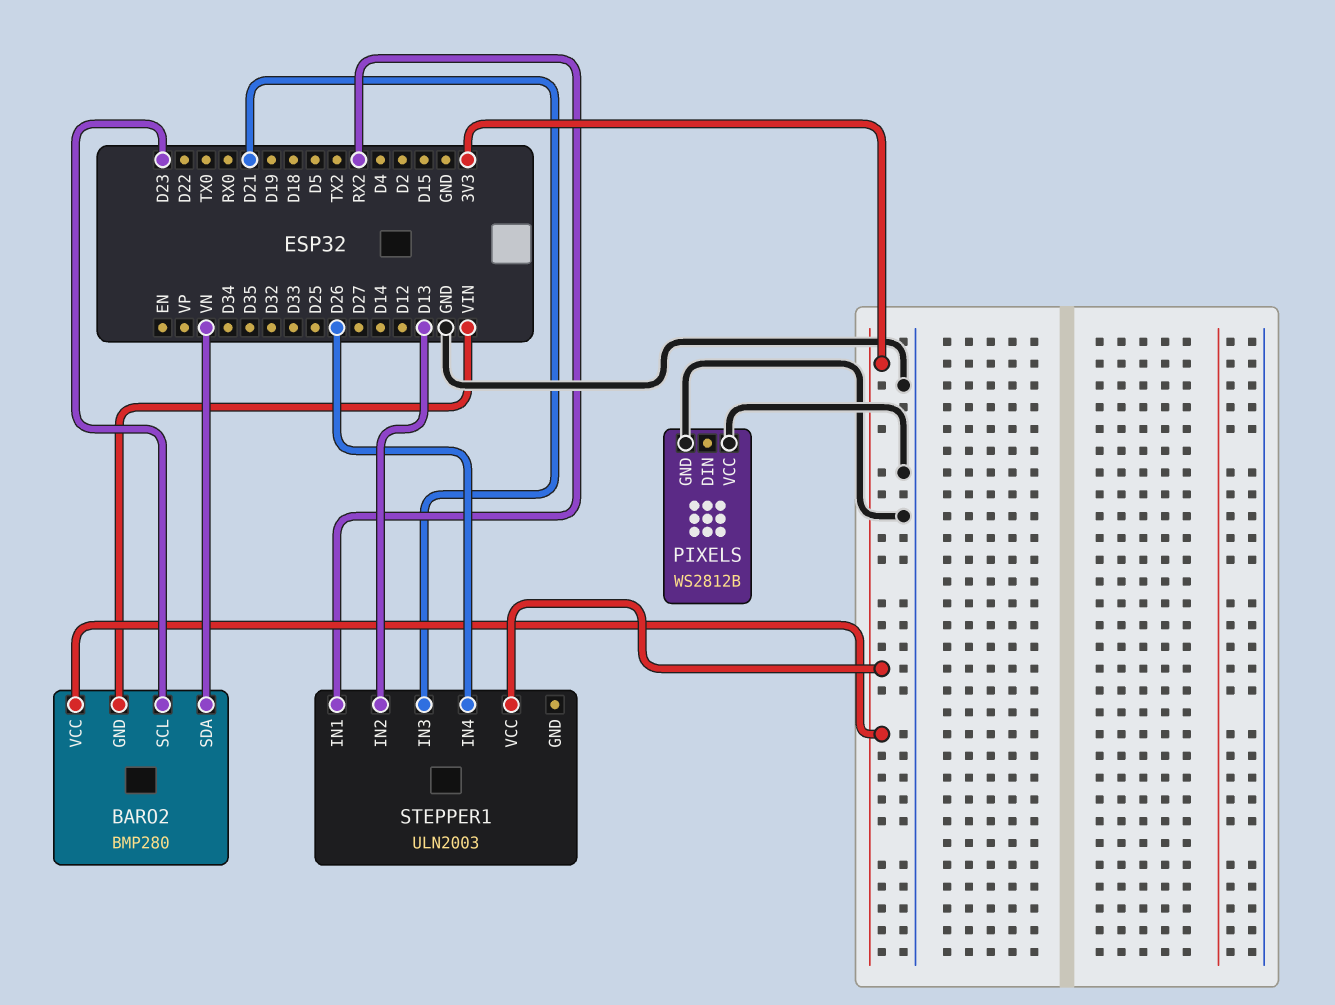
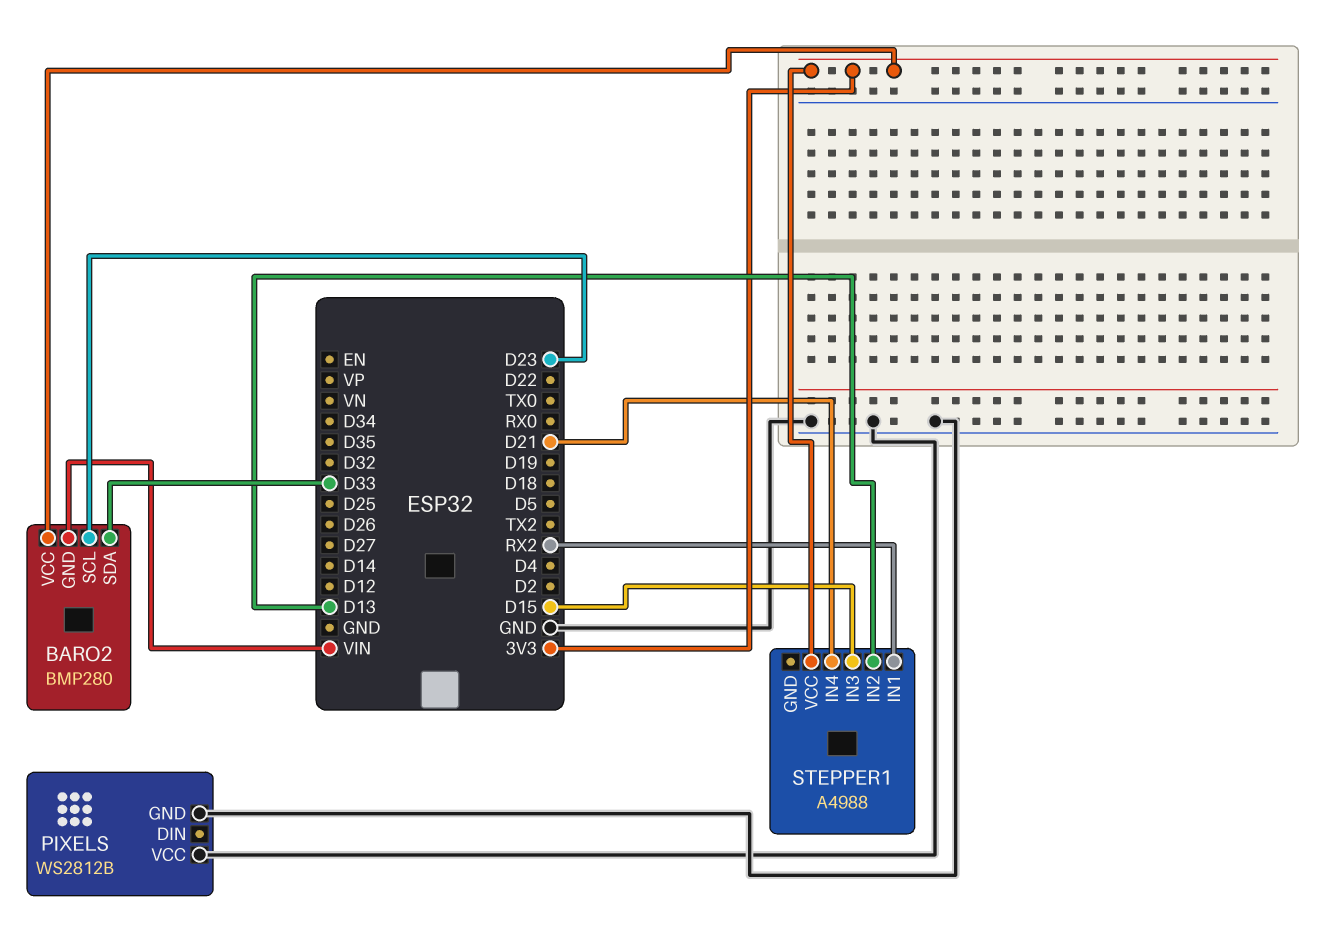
BARO2 pin SDA: VN -> D33
STEPPER1: ULN2003 -> A4988
STEPPER1 pin IN3: D21 -> D15
STEPPER1 pin IN4: D26 -> D21

